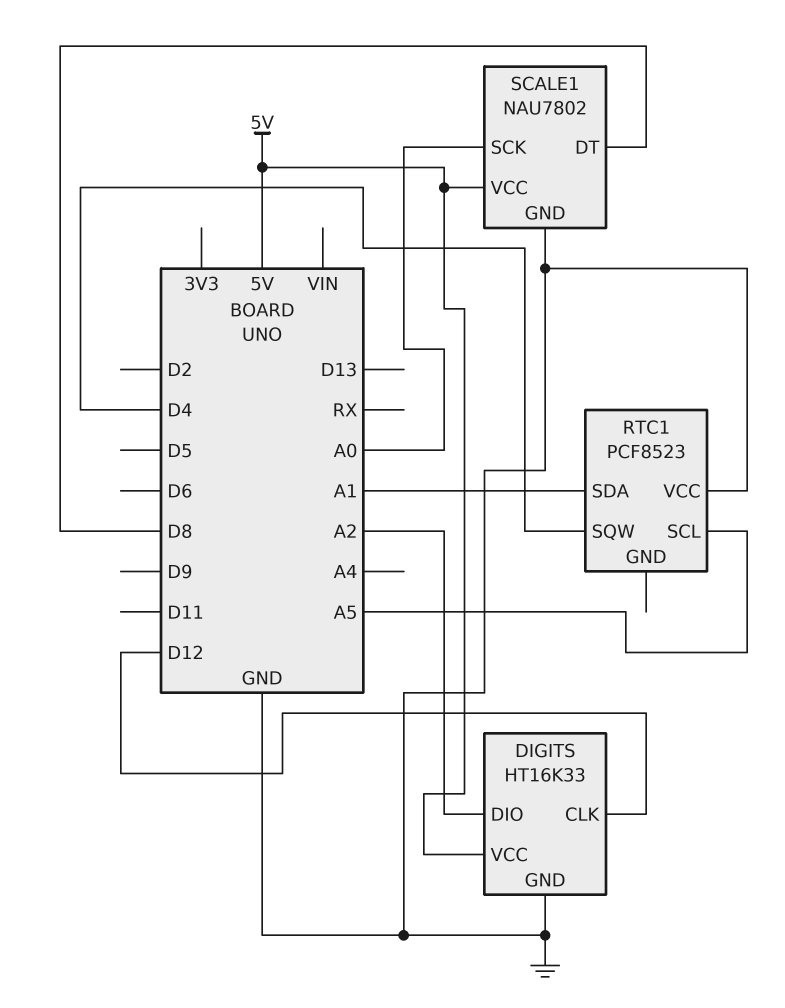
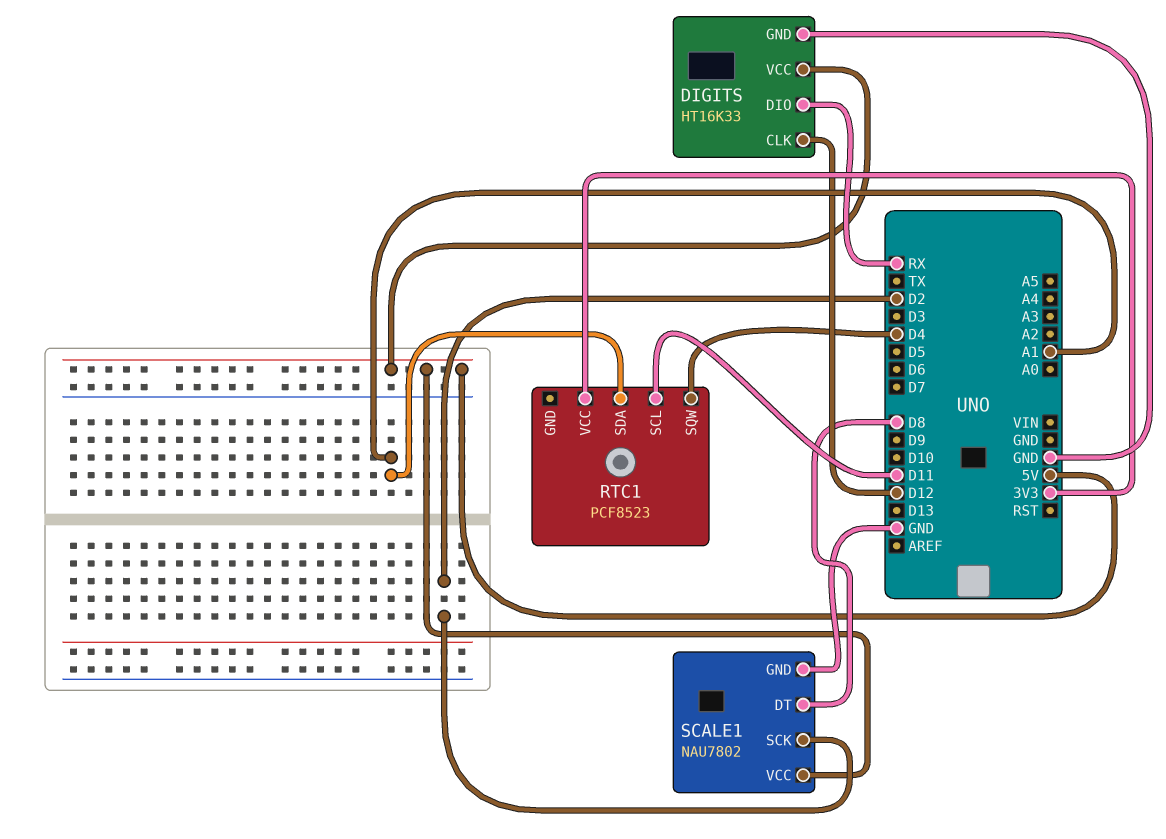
DIGITS pin DIO: A2 -> RX
RTC1 pin SCL: A5 -> D11
RTC1 pin VCC: GND -> 3V3
SCALE1 pin SCK: A0 -> D2

